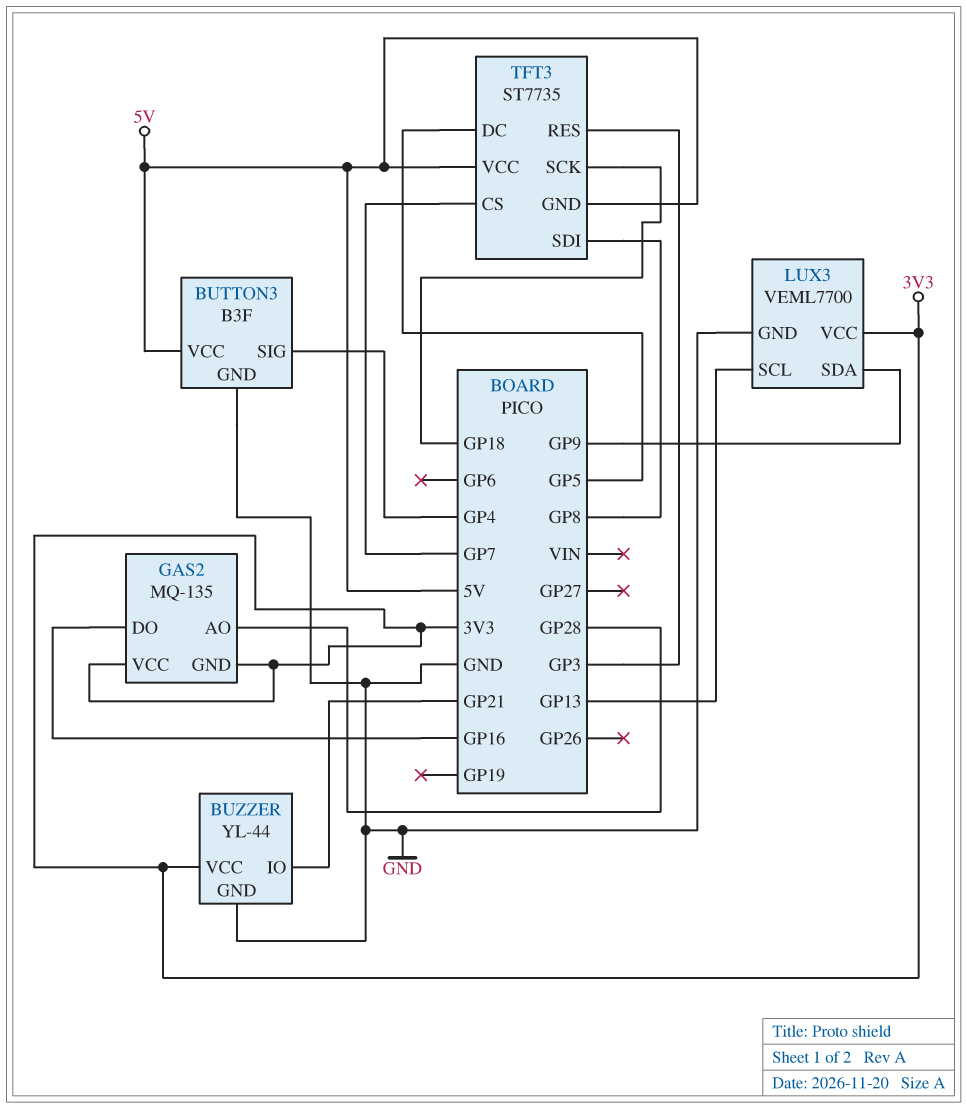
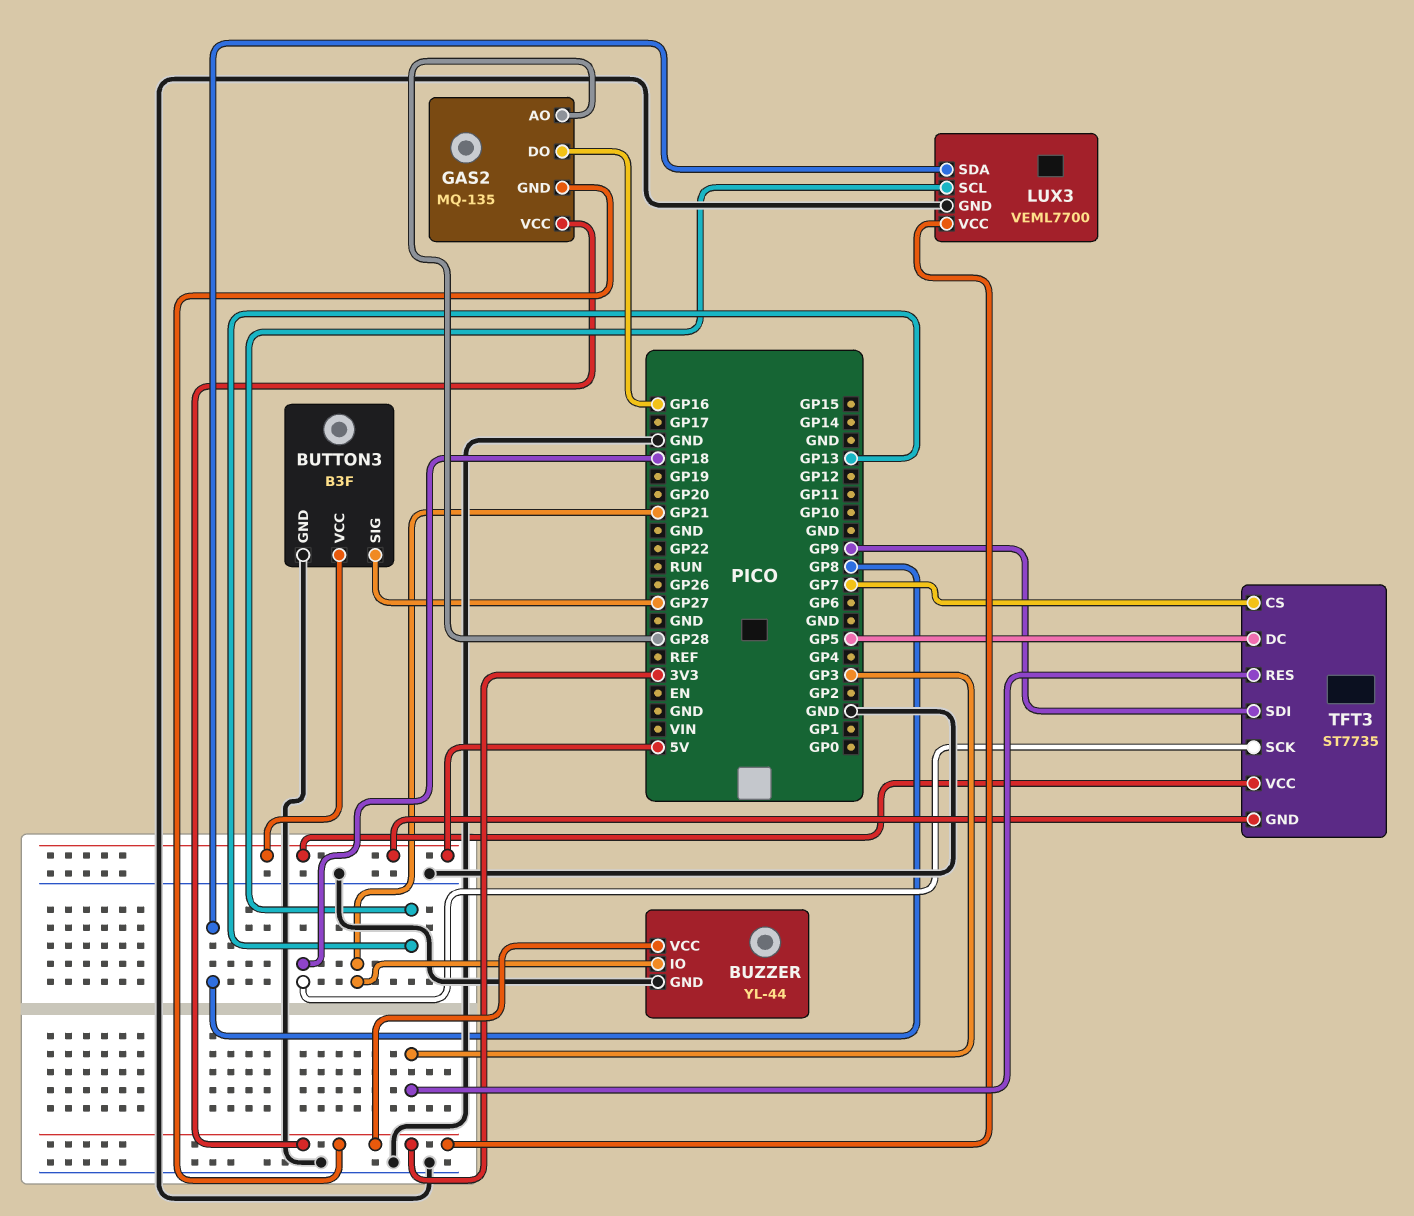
BUTTON3 pin SIG: GP4 -> GP27
LUX3 pin SDA: GP9 -> GP8
TFT3 pin SDI: GP8 -> GP9

